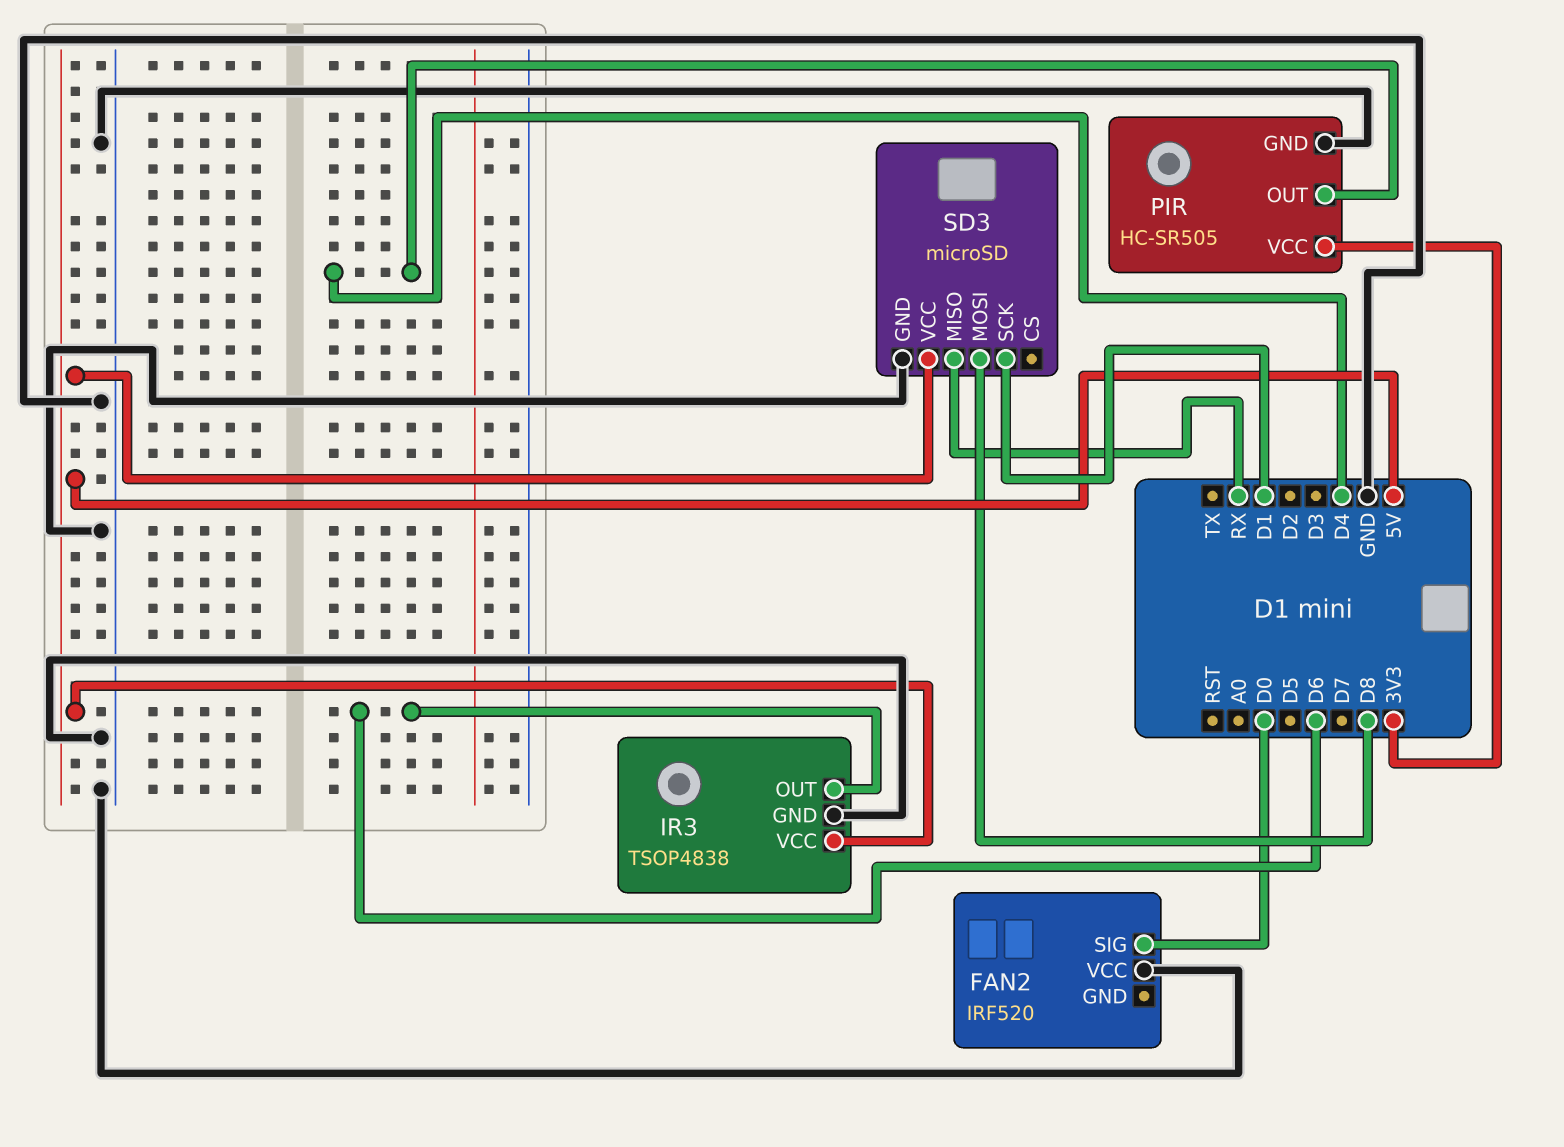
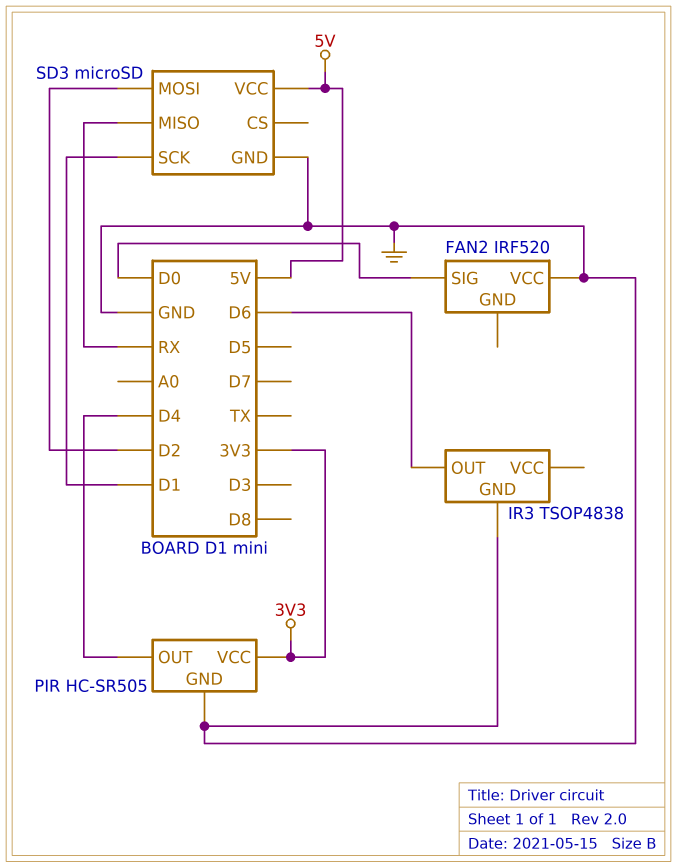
IR3 pin VCC: 5V -> none
SD3 pin MOSI: D8 -> D2

